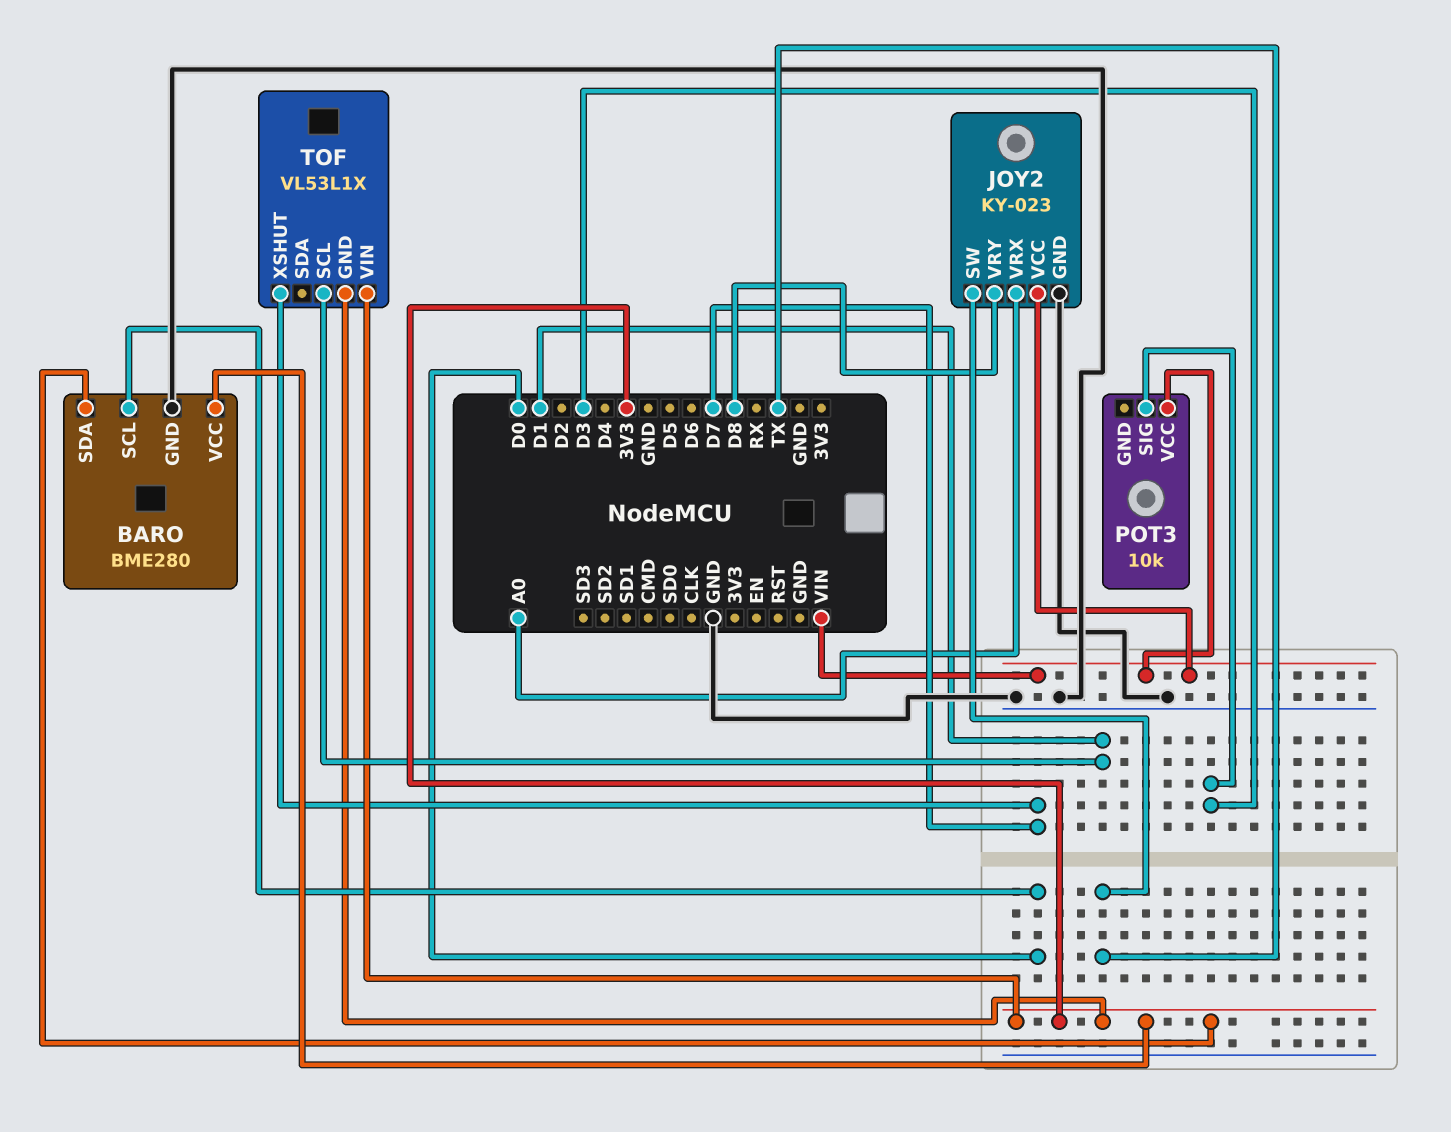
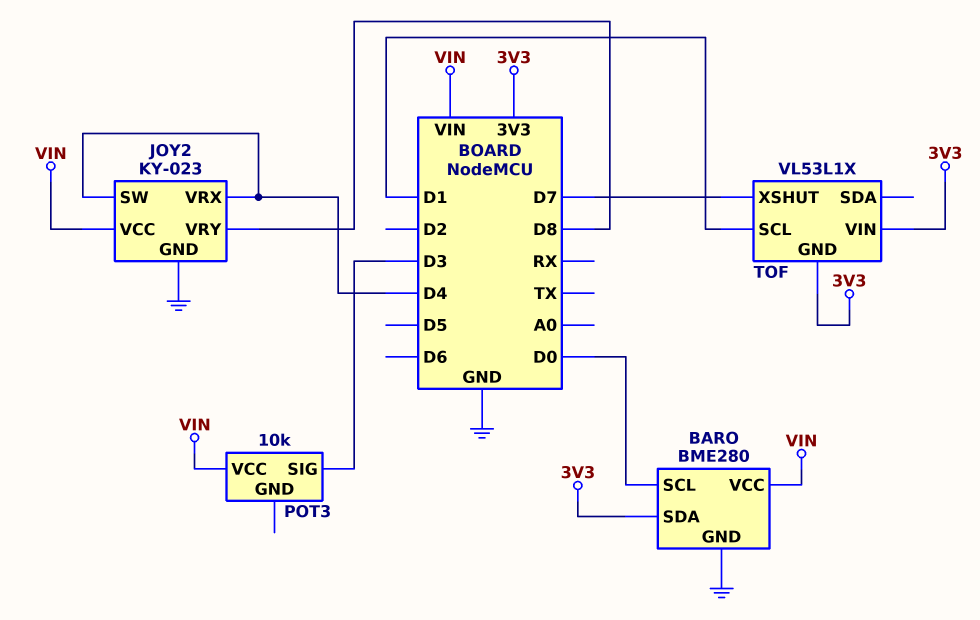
BARO pin VCC: 3V3 -> VIN
JOY2 pin SW: TX -> D4
JOY2 pin VRX: A0 -> D4

